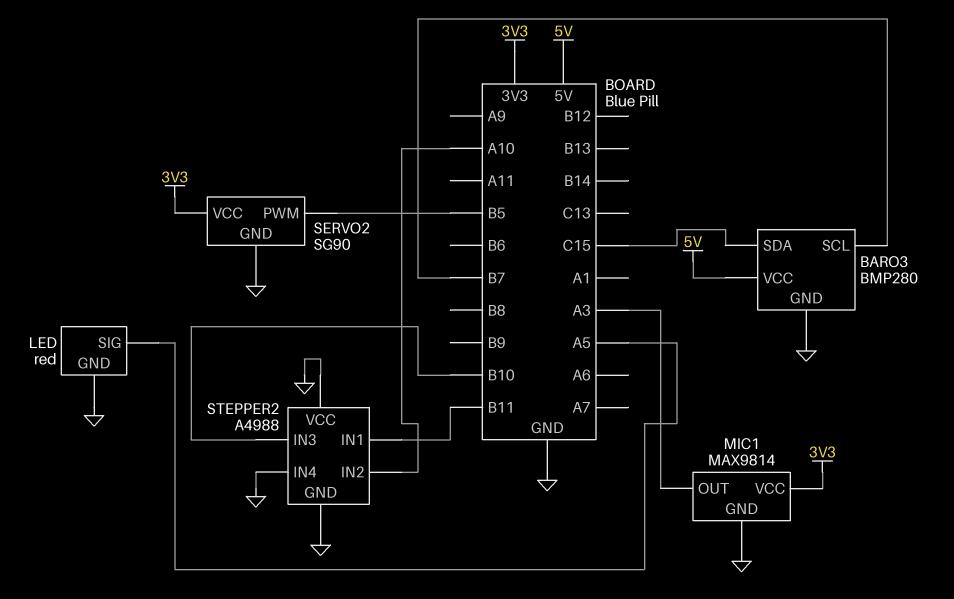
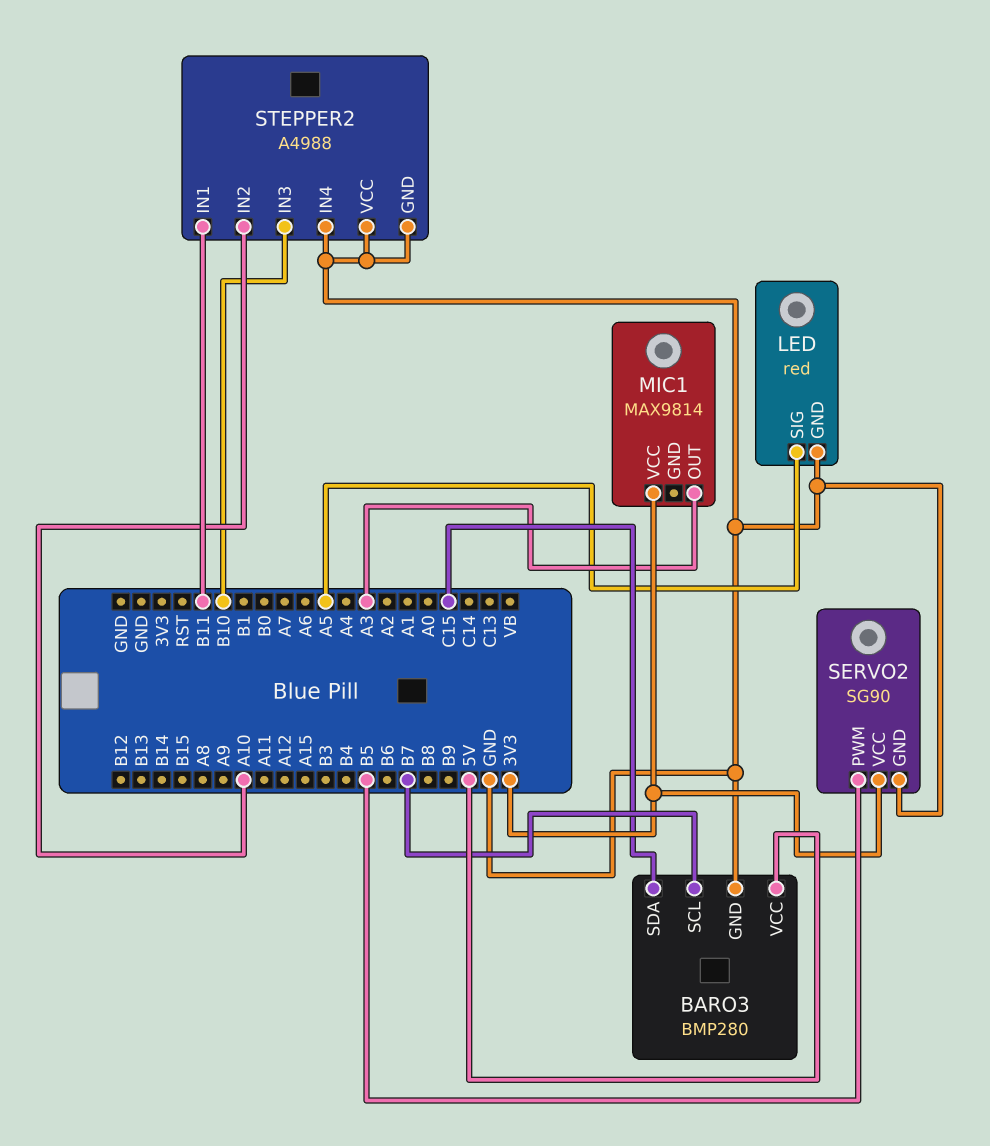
MIC1 pin GND: GND -> none

